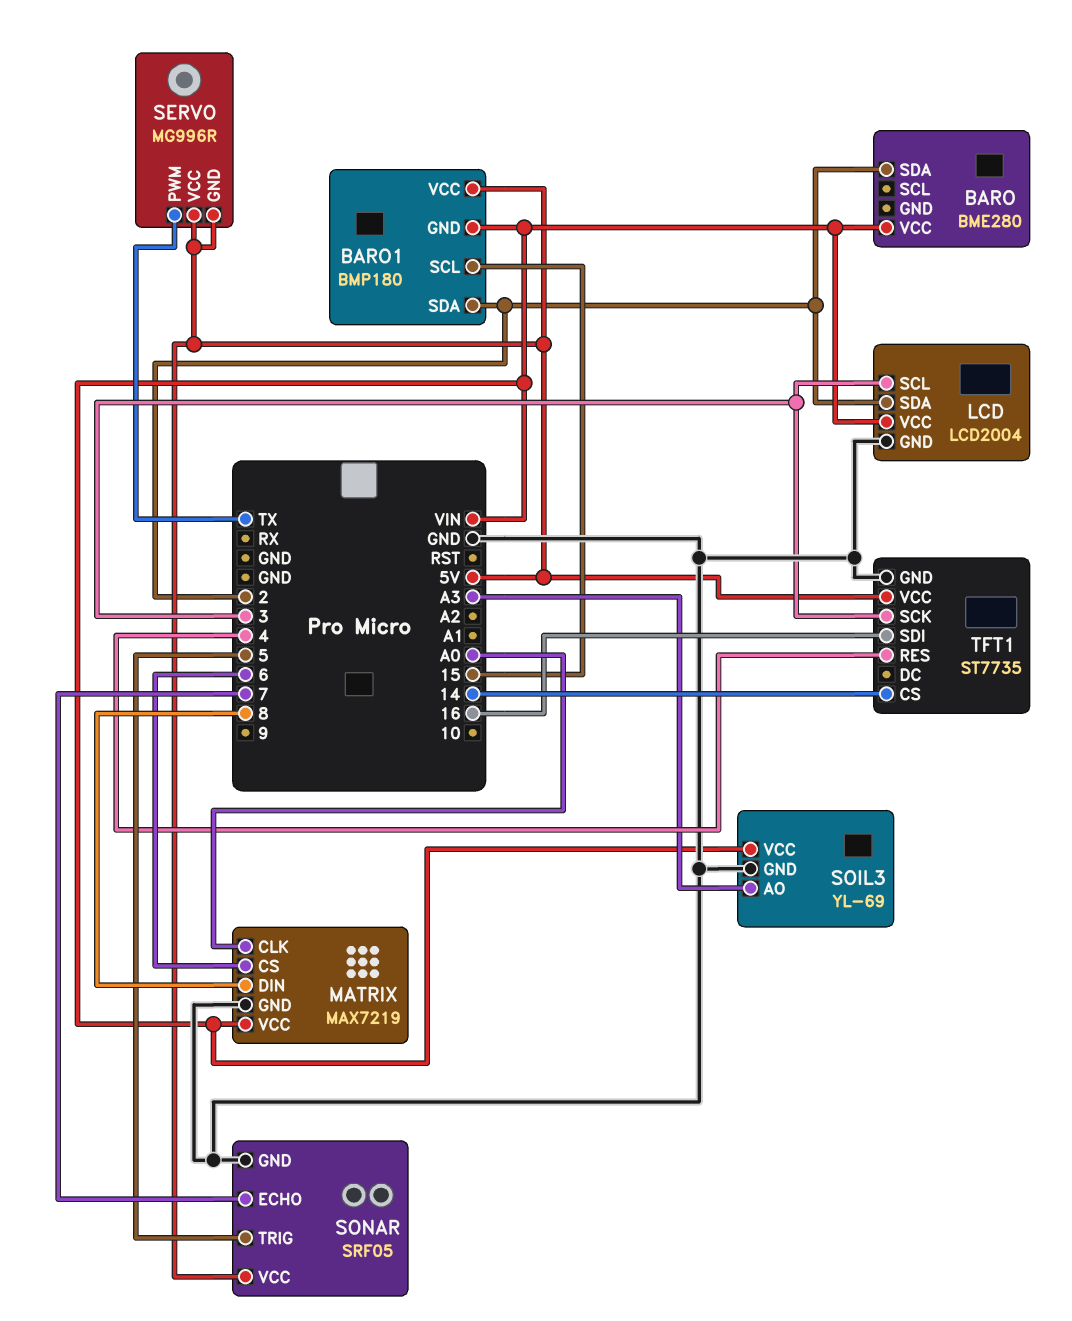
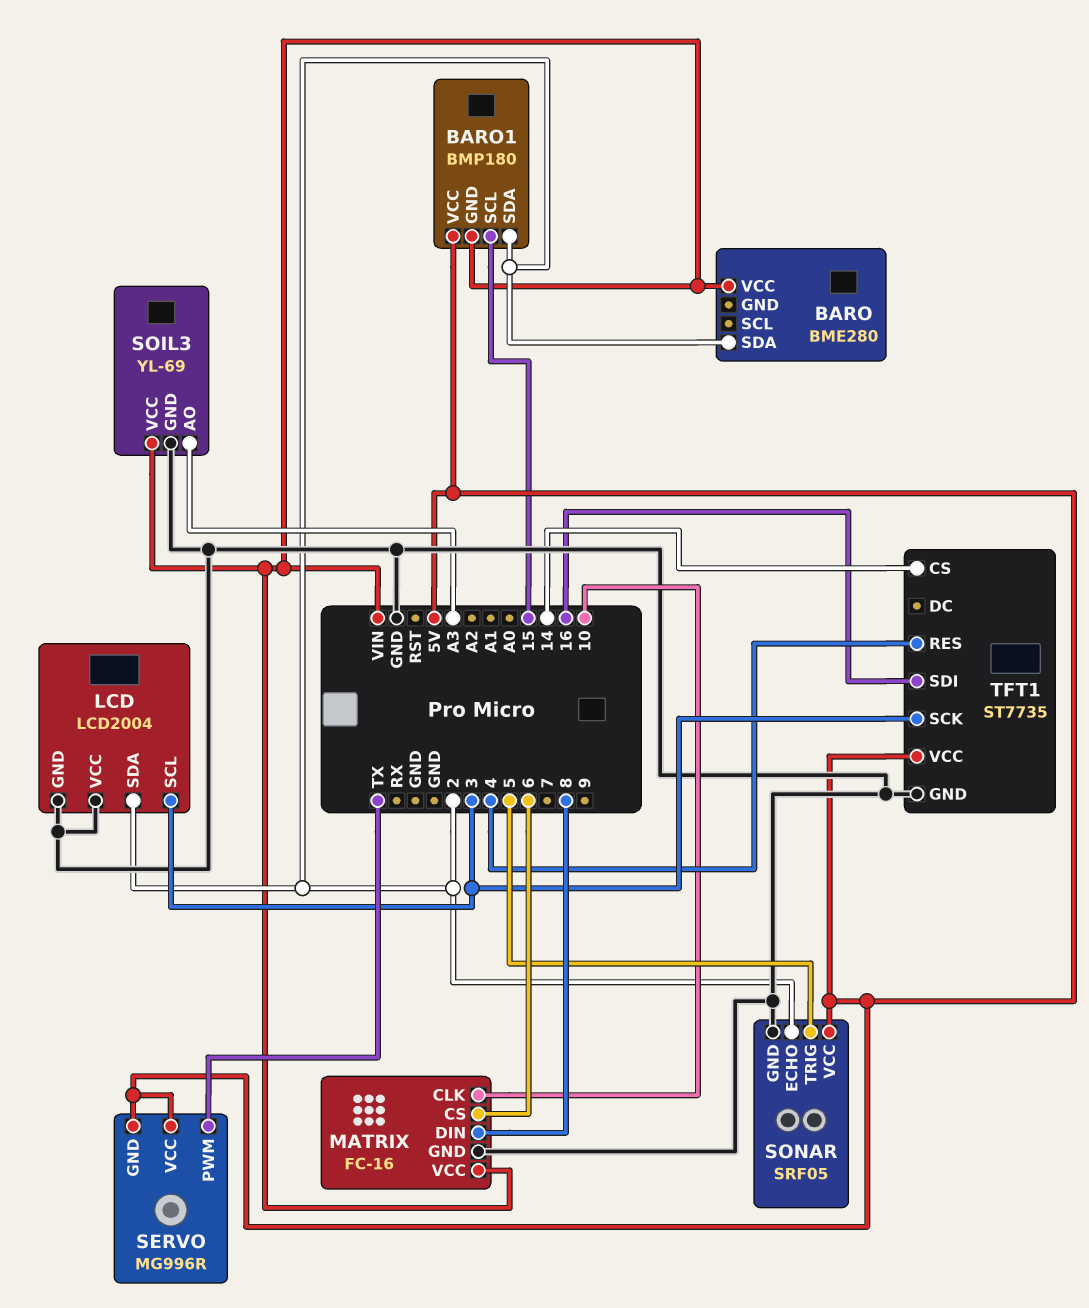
LCD pin VCC: VIN -> GND
MATRIX: MAX7219 -> FC-16
MATRIX pin CLK: A0 -> 10
SONAR pin ECHO: 7 -> 2

